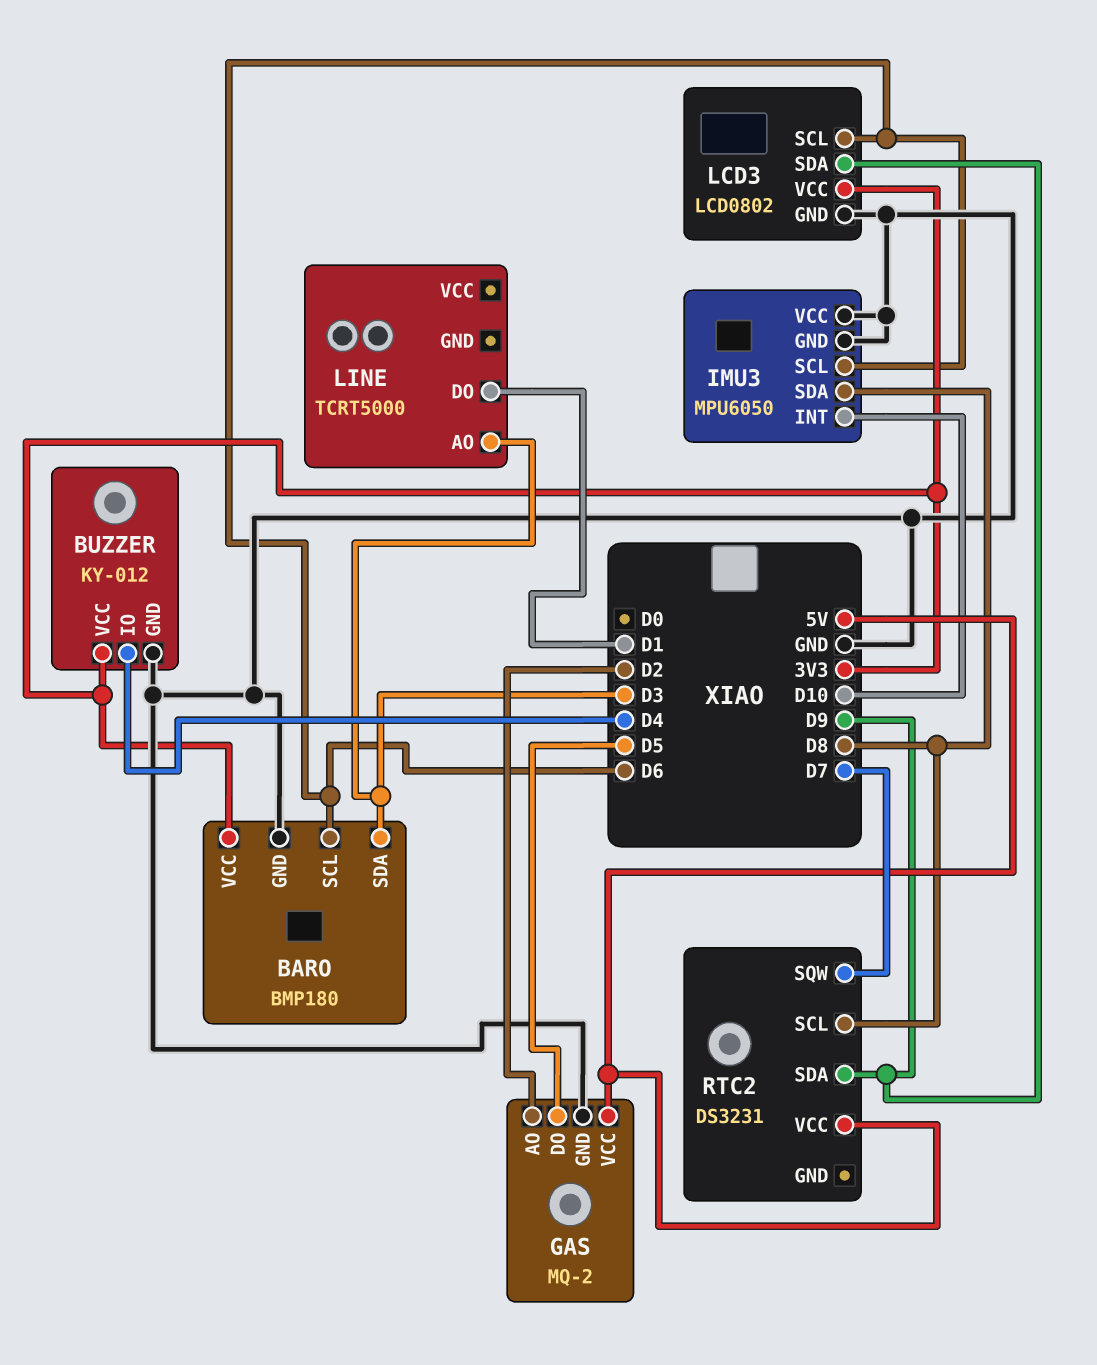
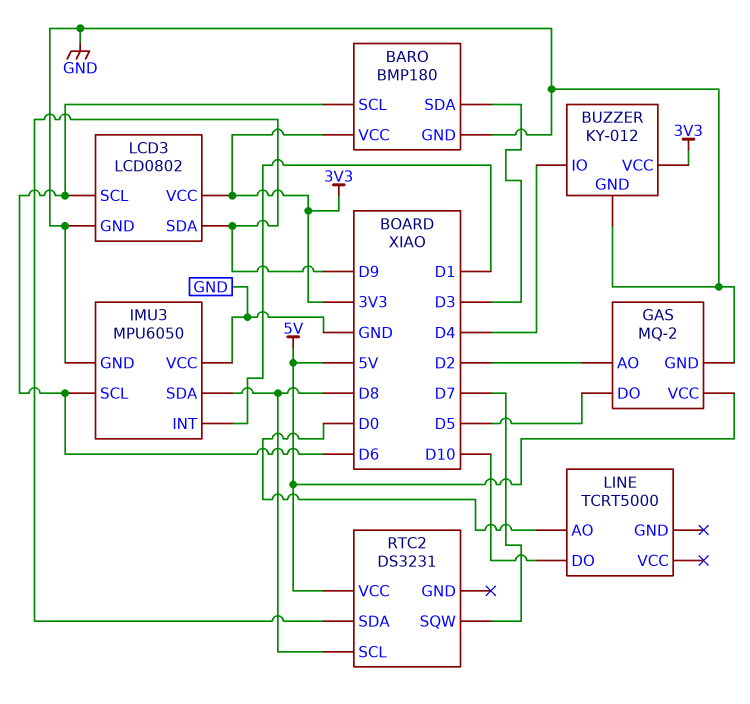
IMU3 pin INT: D10 -> D1
LINE pin AO: D3 -> D0
LINE pin DO: D1 -> D10

